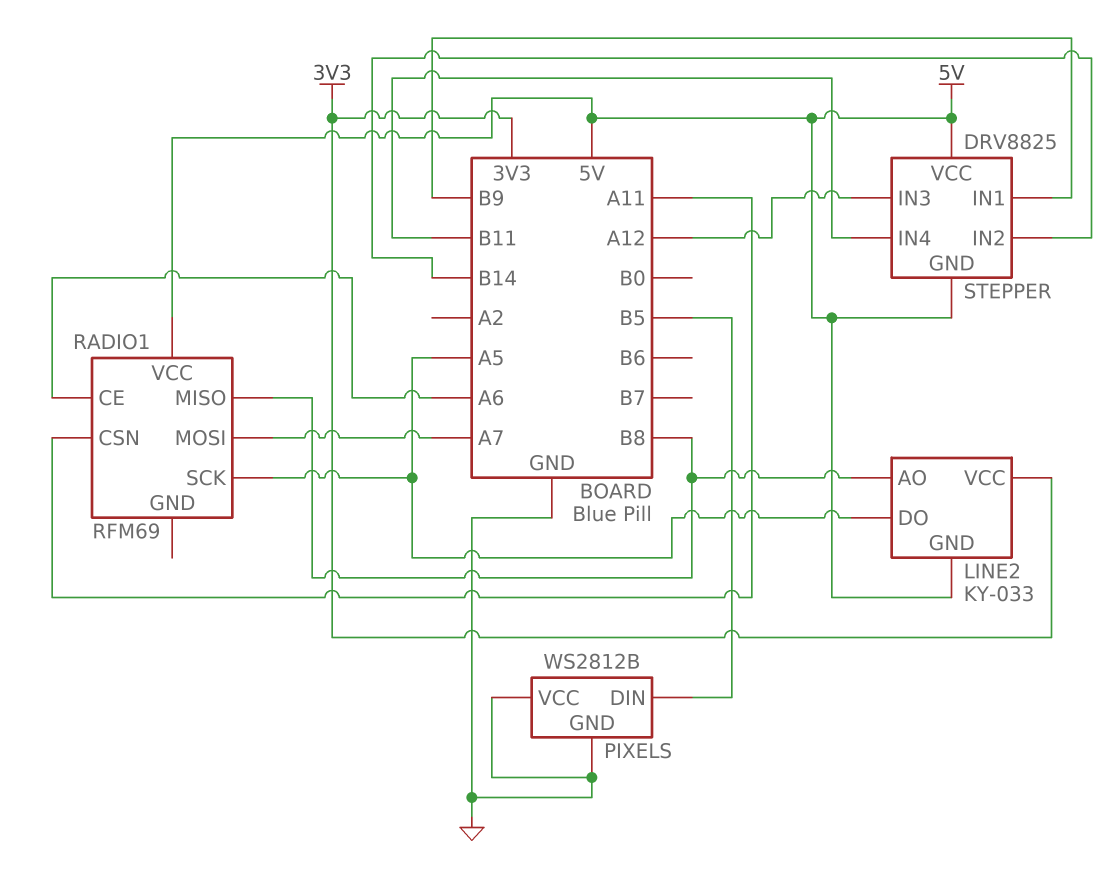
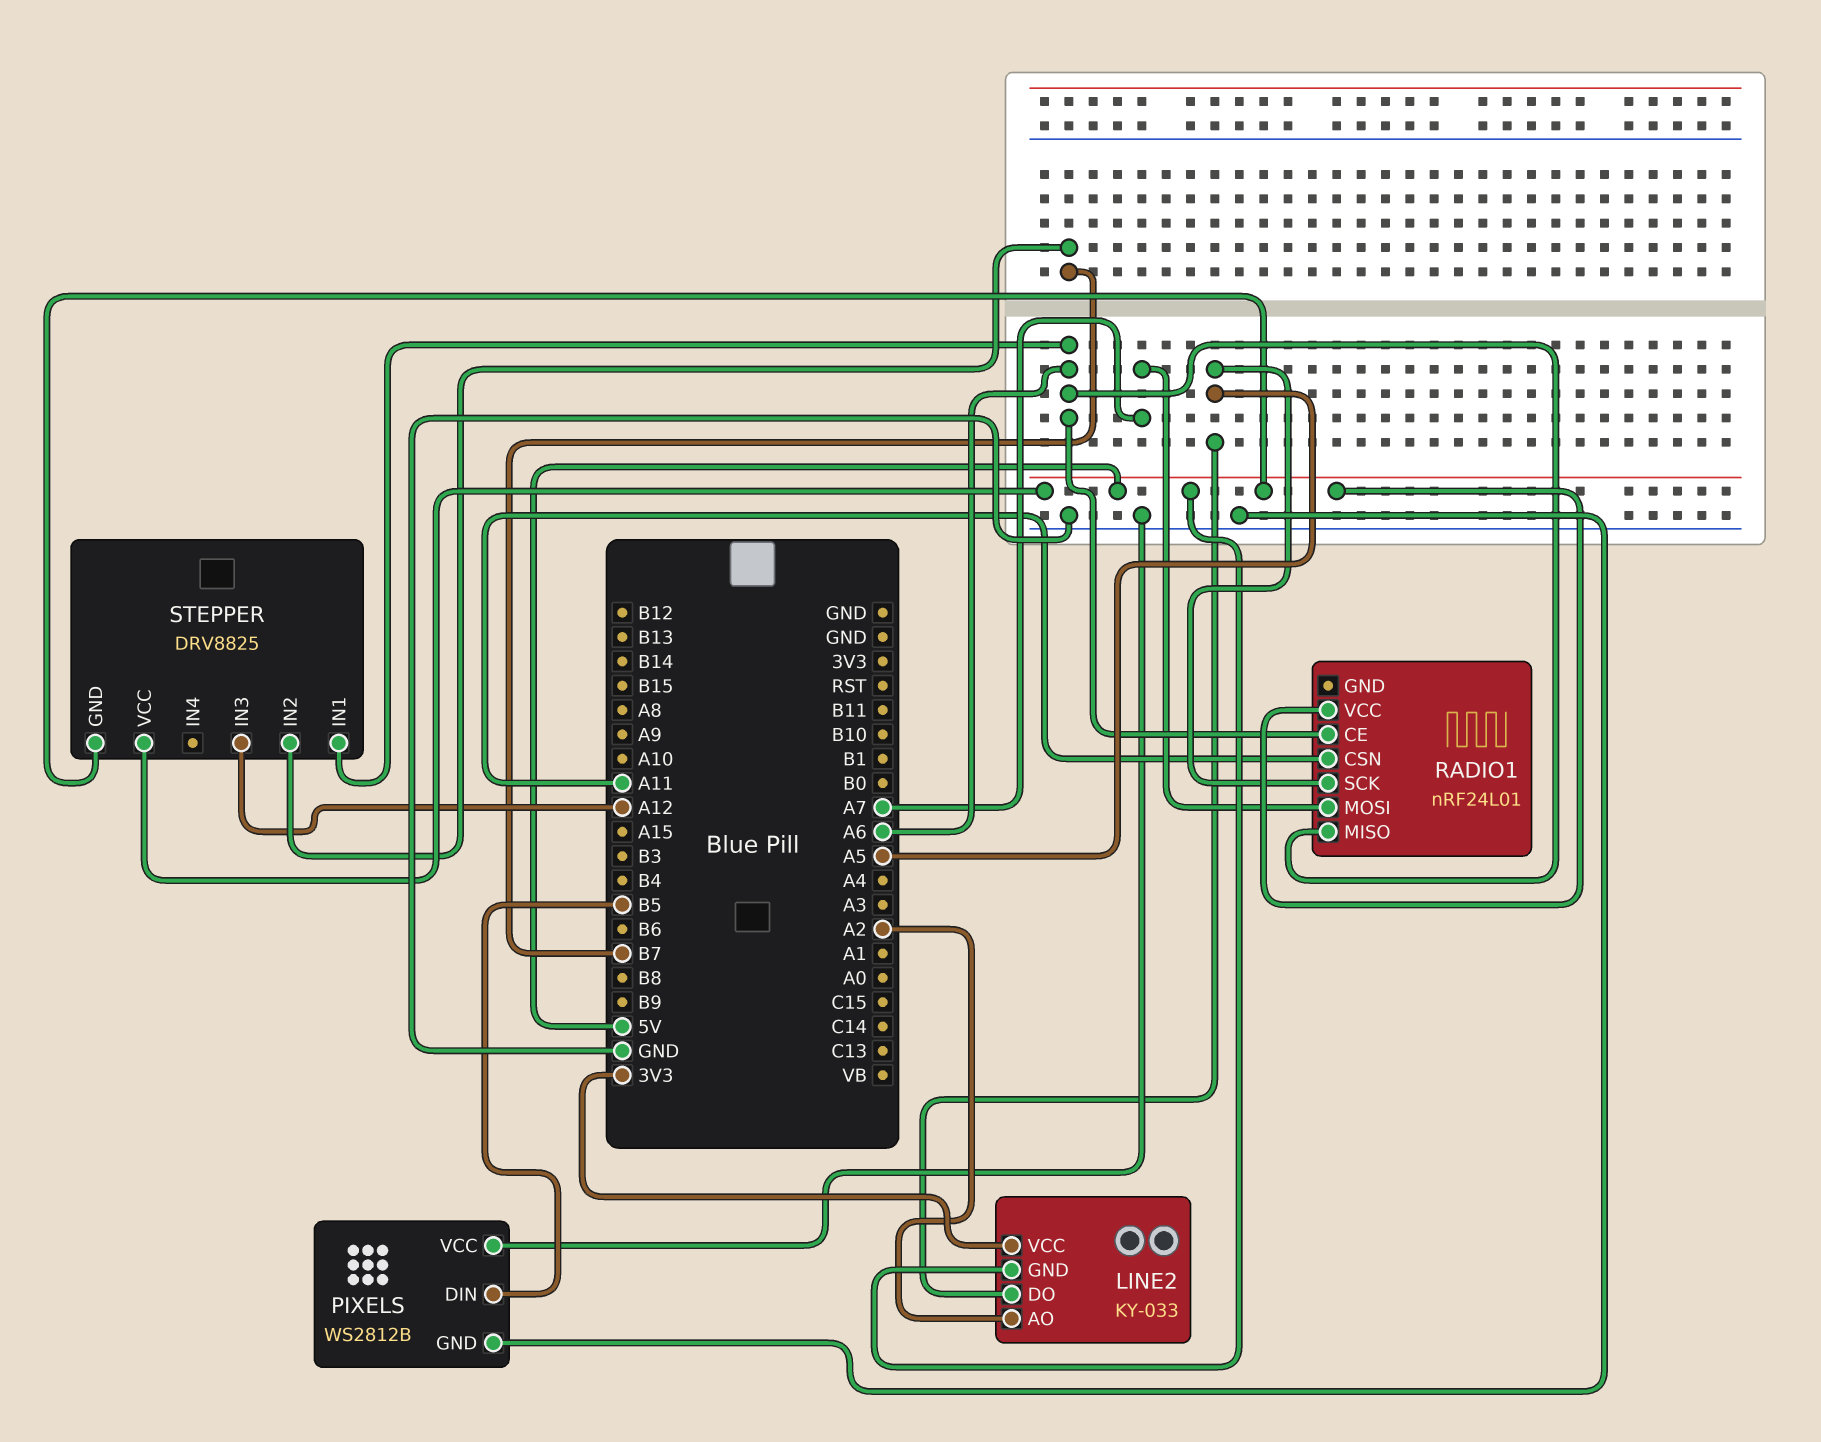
LINE2 pin AO: B8 -> A2
RADIO1: RFM69 -> nRF24L01
RADIO1 pin MISO: B8 -> A6
STEPPER pin IN1: B9 -> A6
STEPPER pin IN2: B14 -> B7
STEPPER pin IN4: B11 -> none

